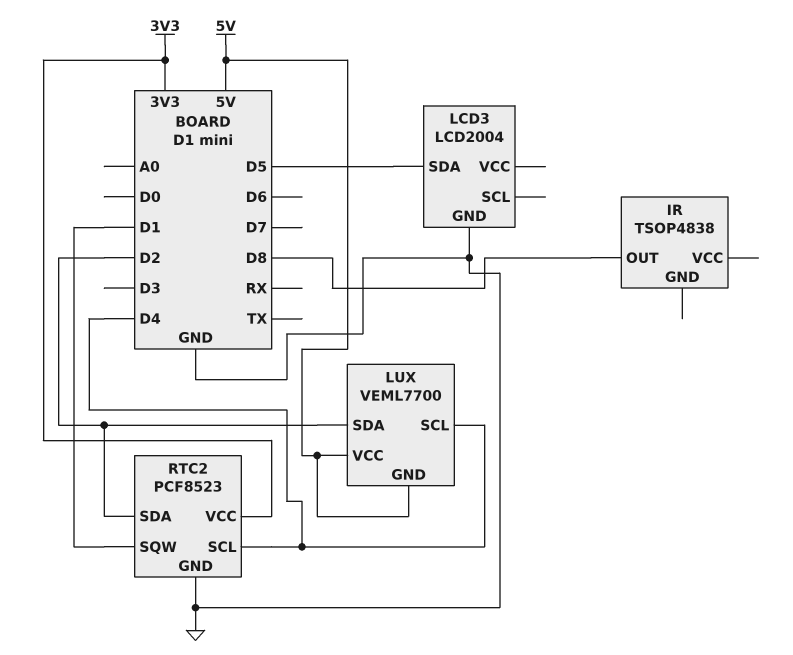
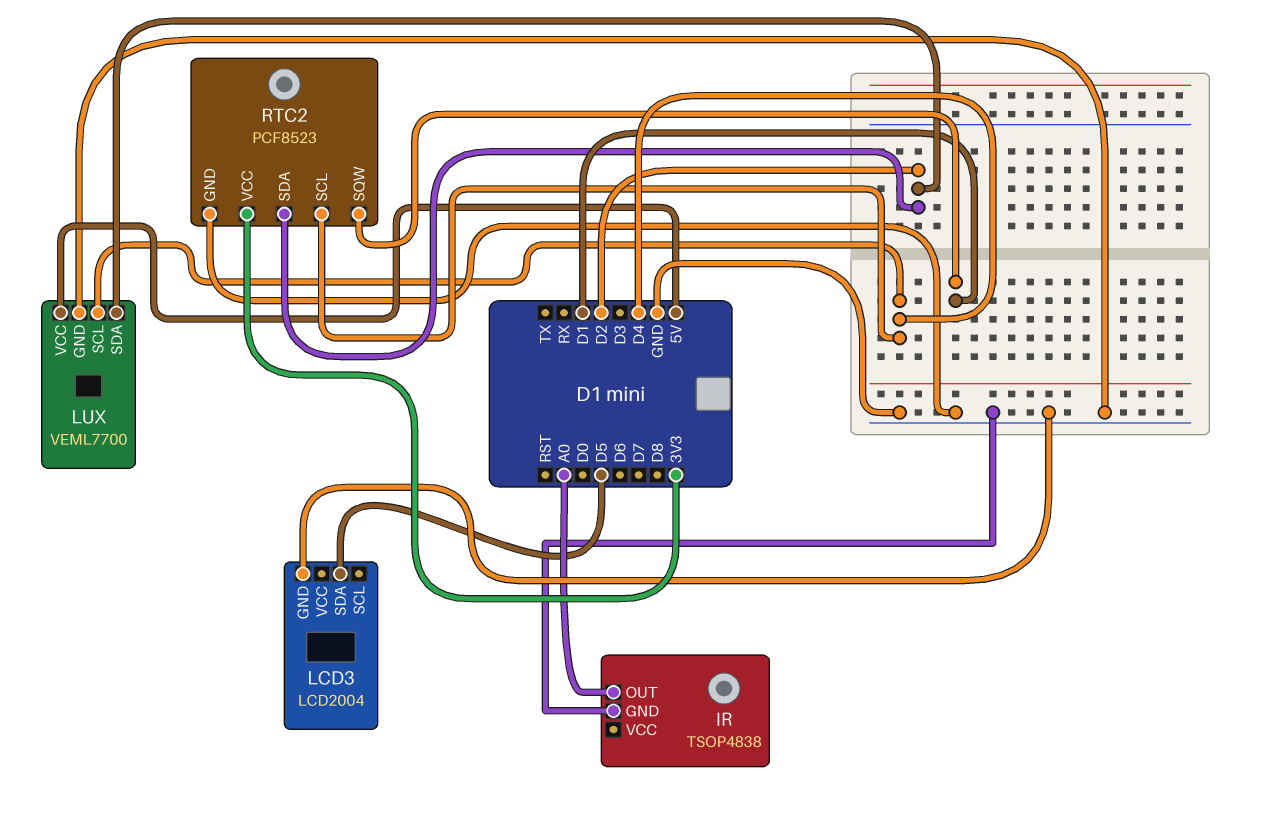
IR pin GND: none -> GND
IR pin OUT: D8 -> A0
LUX pin GND: 5V -> GND

